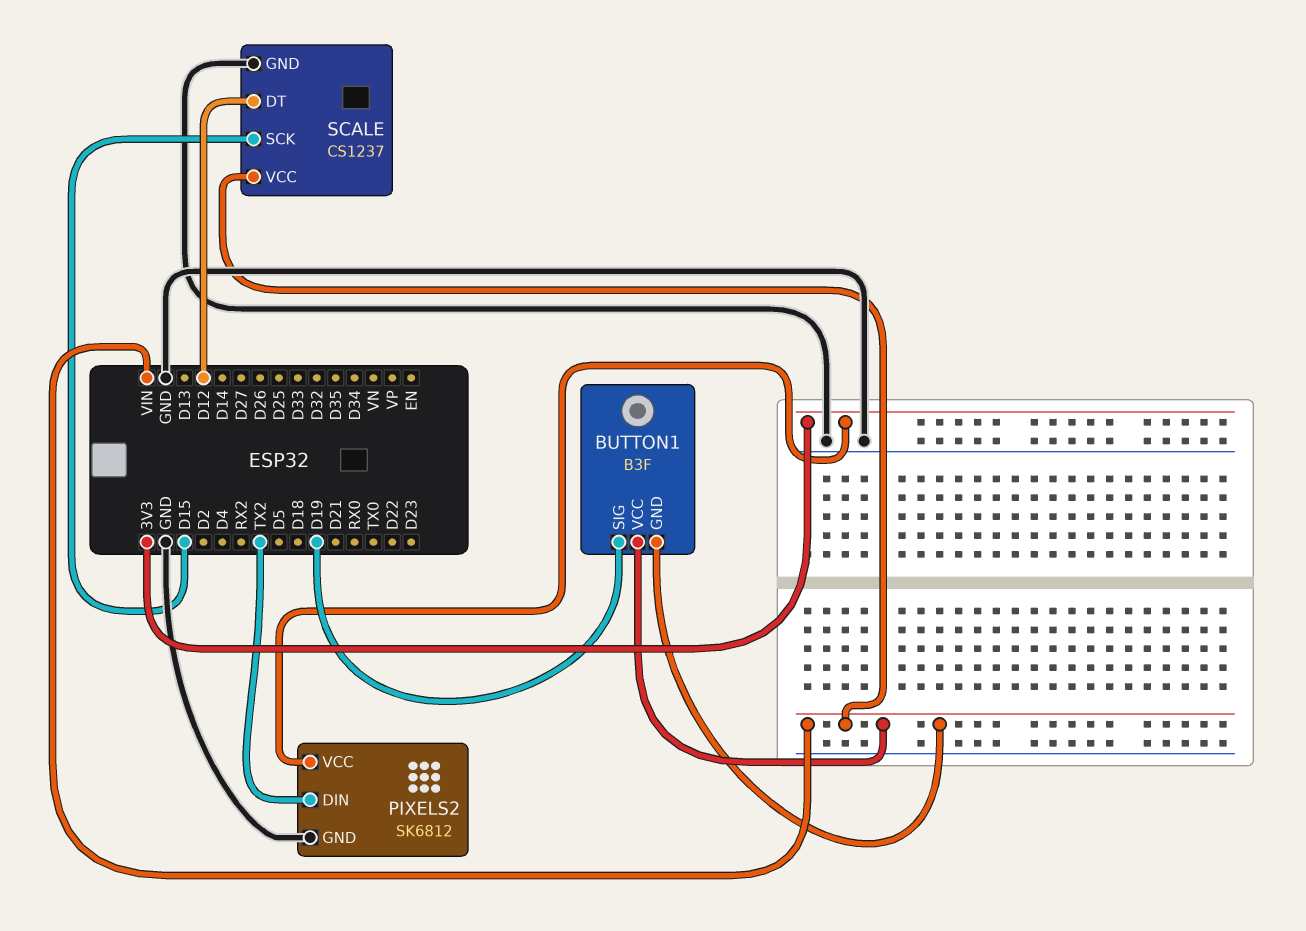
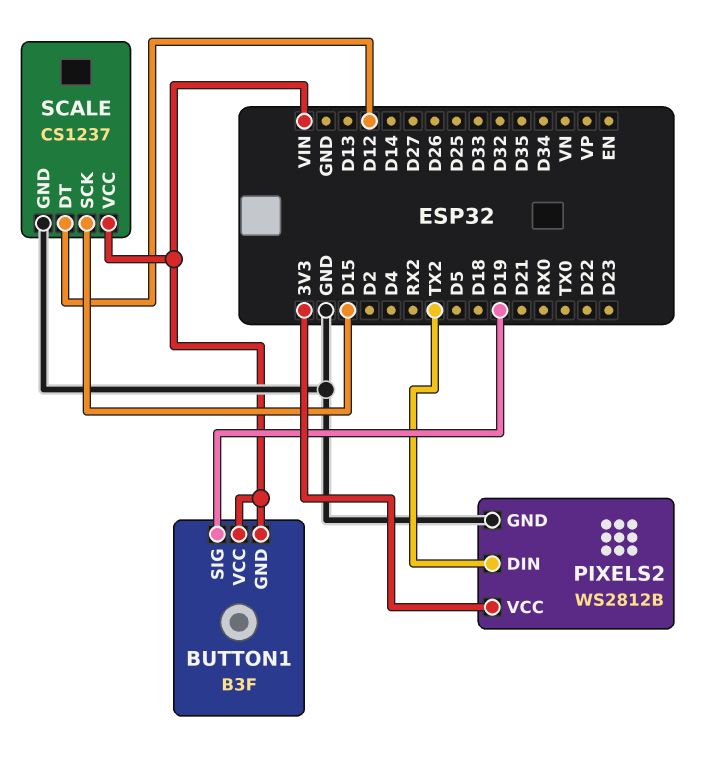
PIXELS2: SK6812 -> WS2812B

